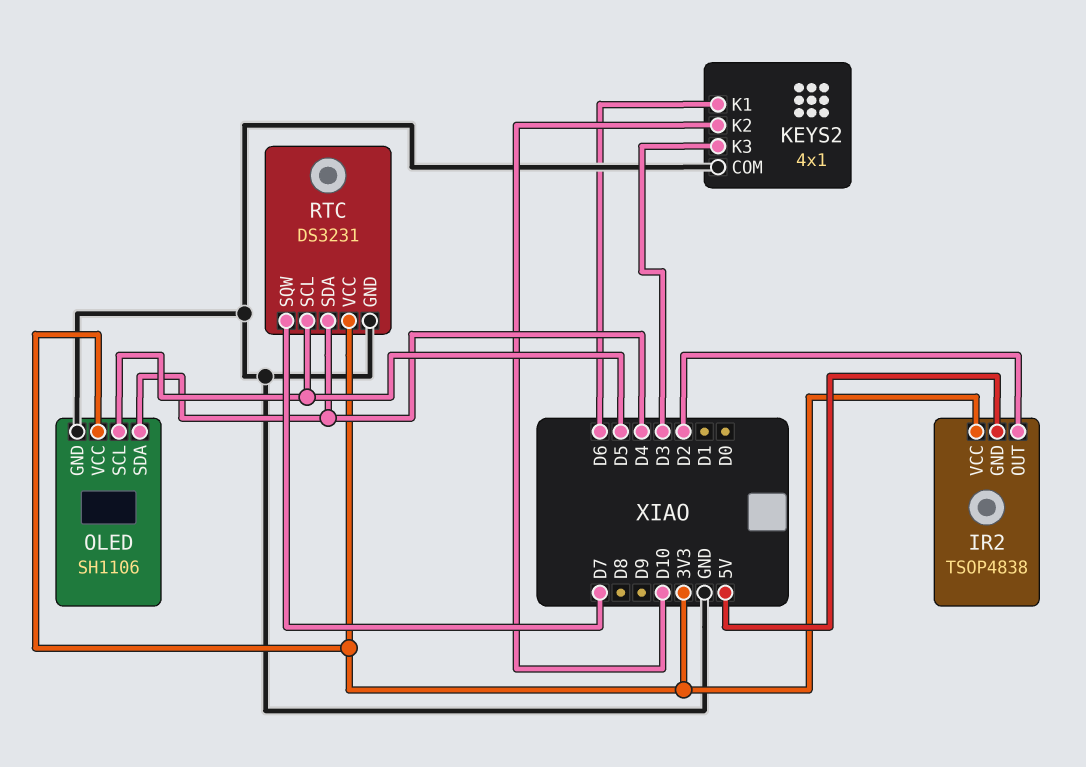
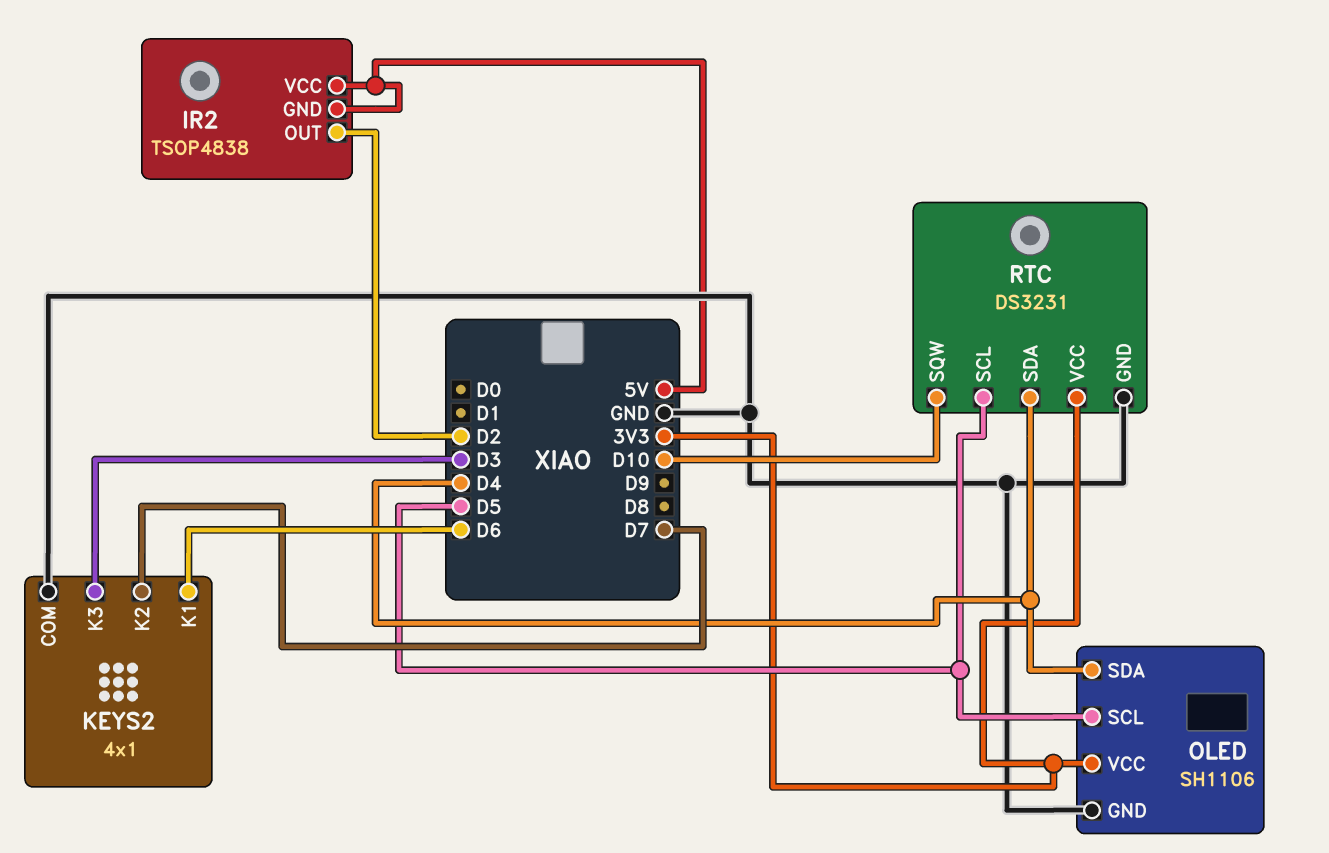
IR2 pin VCC: 3V3 -> 5V
KEYS2 pin K2: D10 -> D7
RTC pin SQW: D7 -> D10

